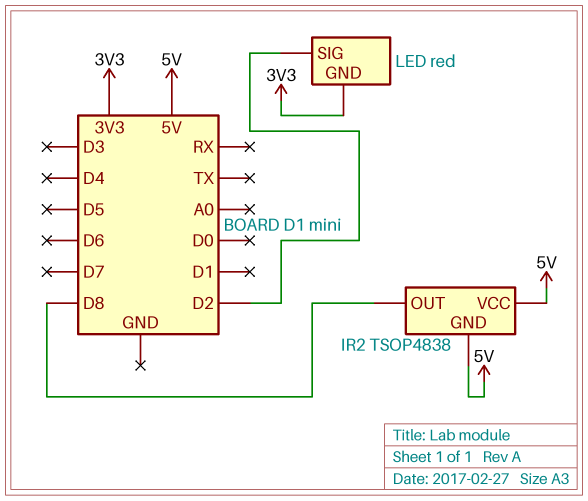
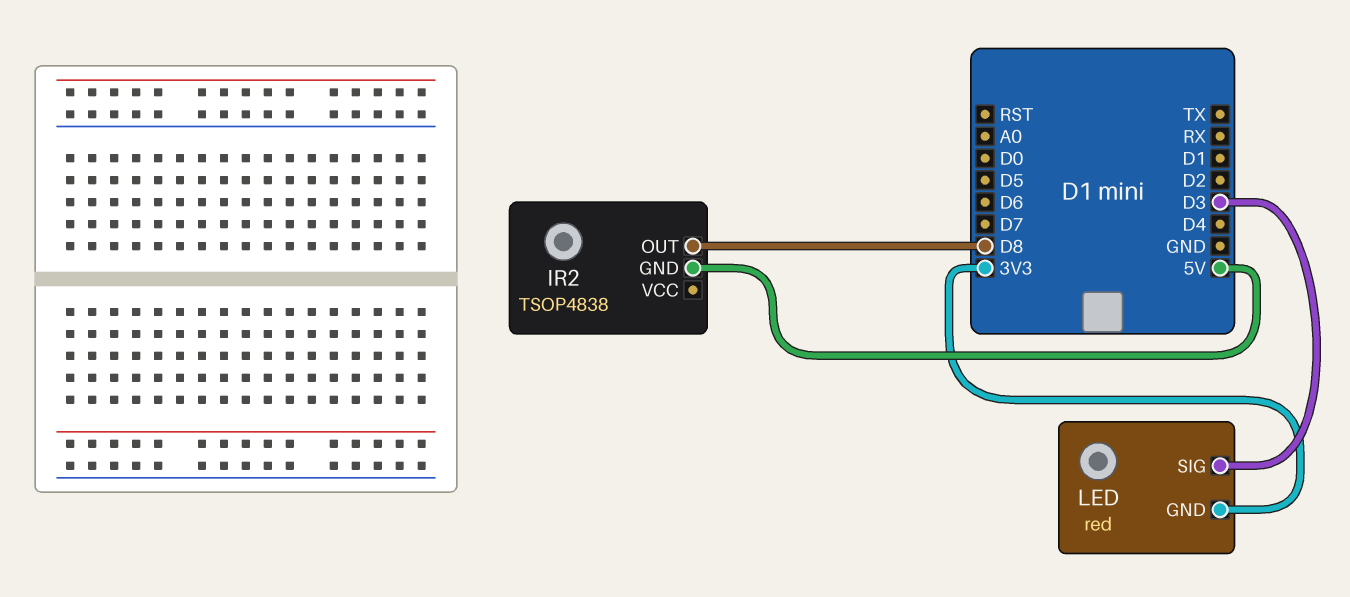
IR2 pin VCC: 5V -> none
LED pin SIG: D2 -> D3

